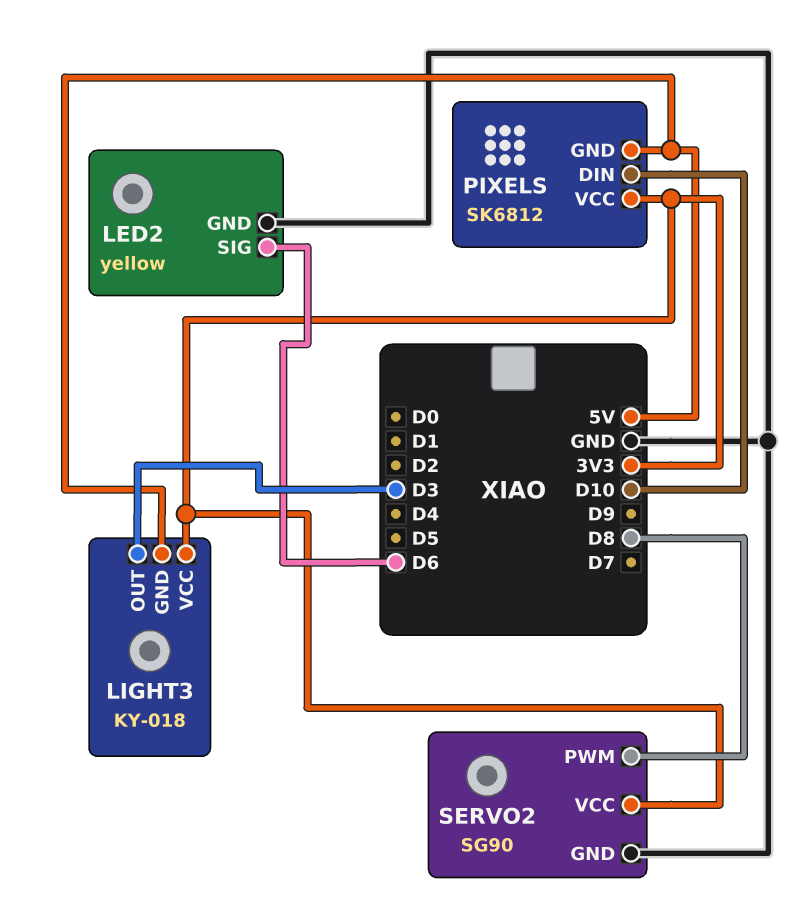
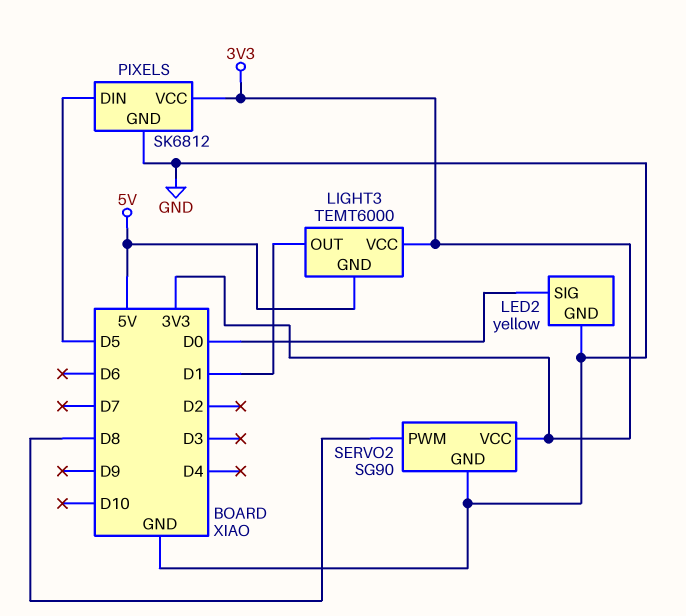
LED2 pin SIG: D6 -> D0
LIGHT3: KY-018 -> TEMT6000
LIGHT3 pin OUT: D3 -> D1
PIXELS pin DIN: D10 -> D5
PIXELS pin GND: 5V -> GND

